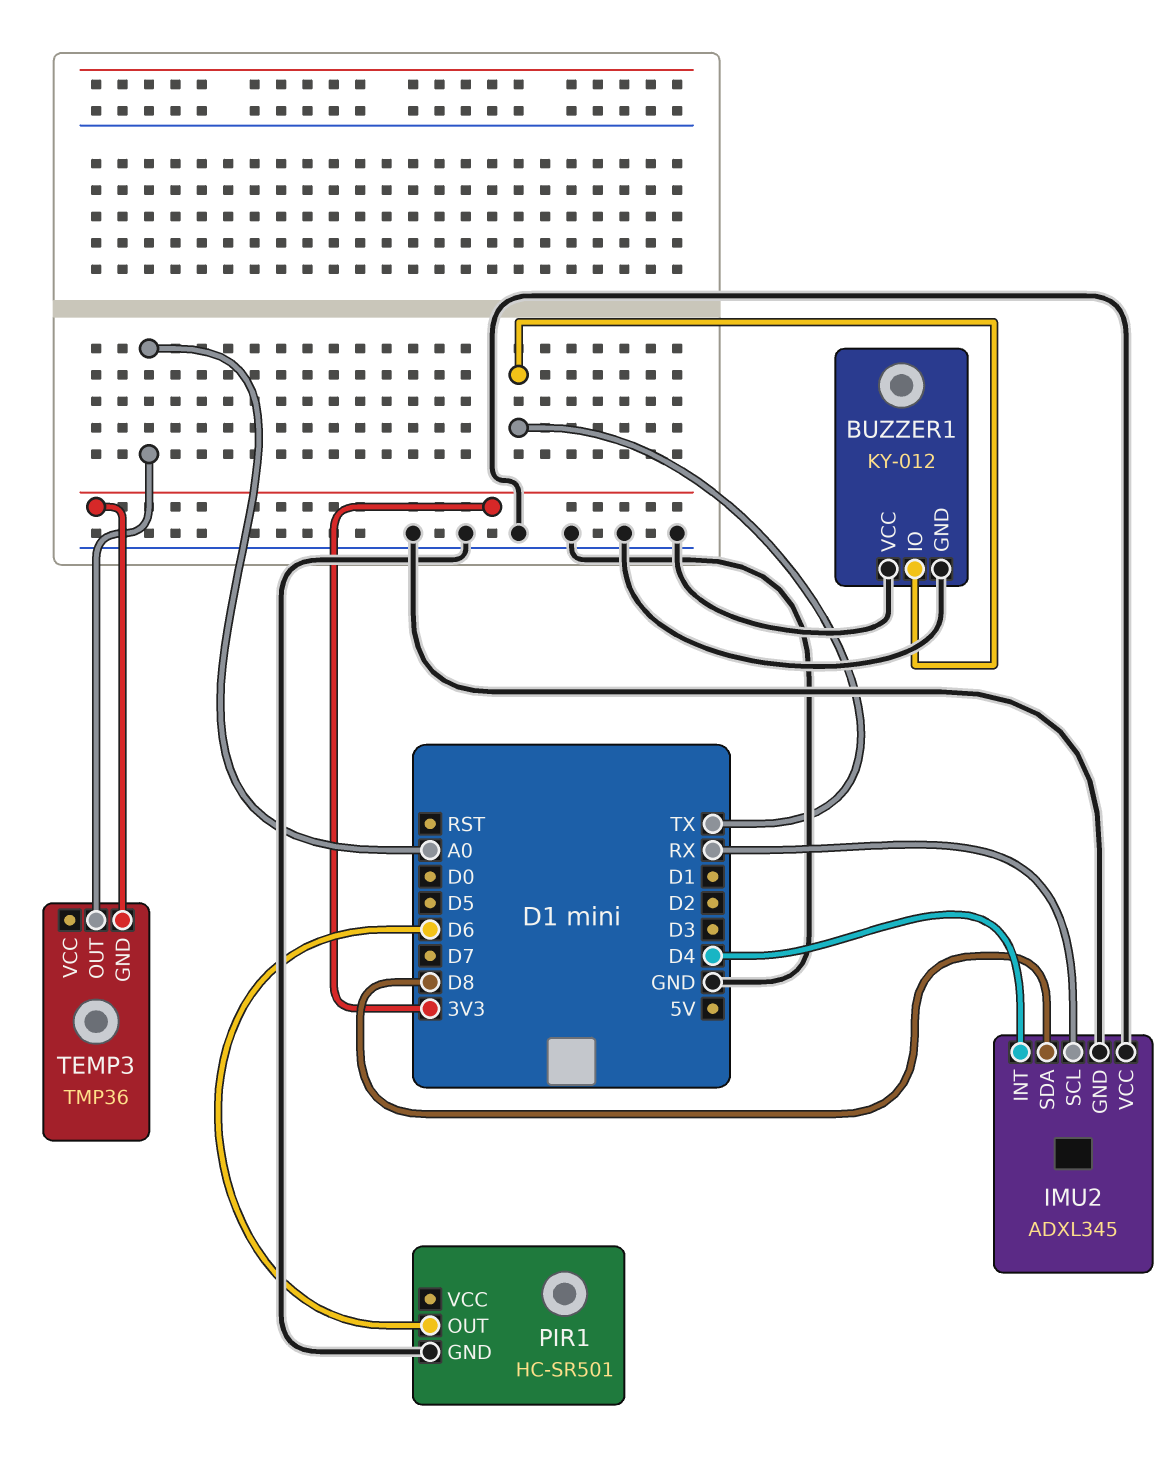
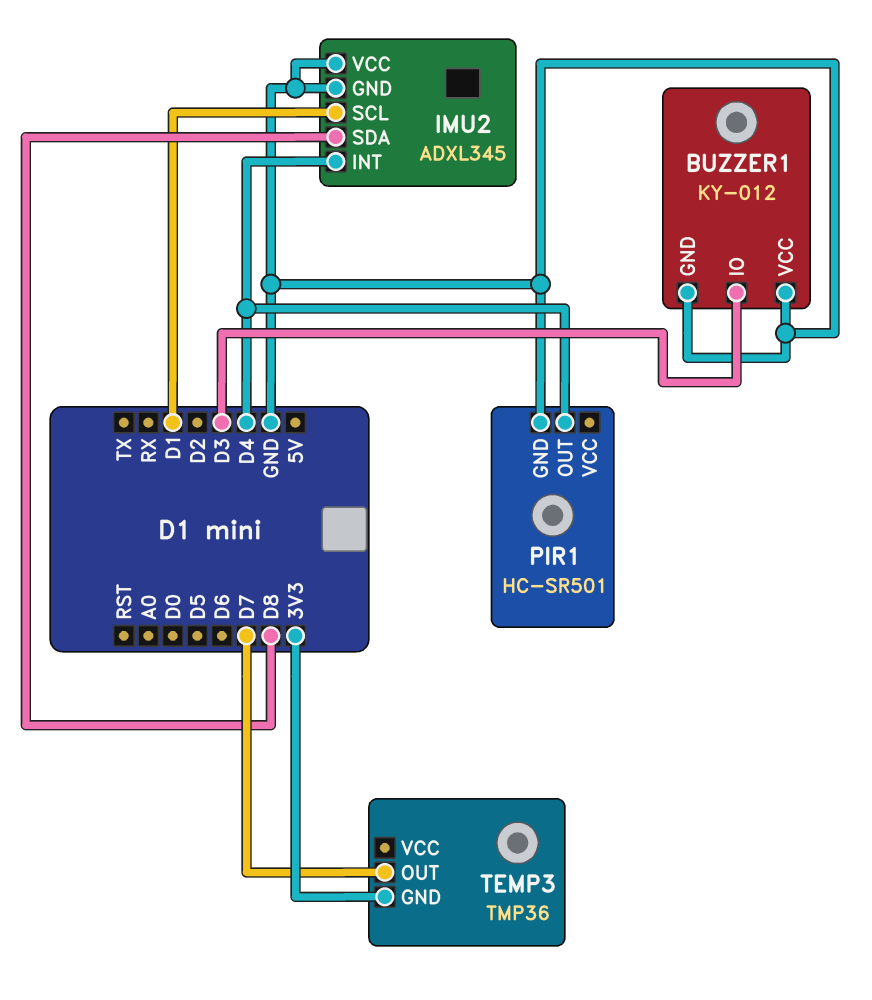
BUZZER1 pin IO: TX -> D3
IMU2 pin SCL: RX -> D1
PIR1 pin OUT: D6 -> D4
TEMP3 pin OUT: A0 -> D7

